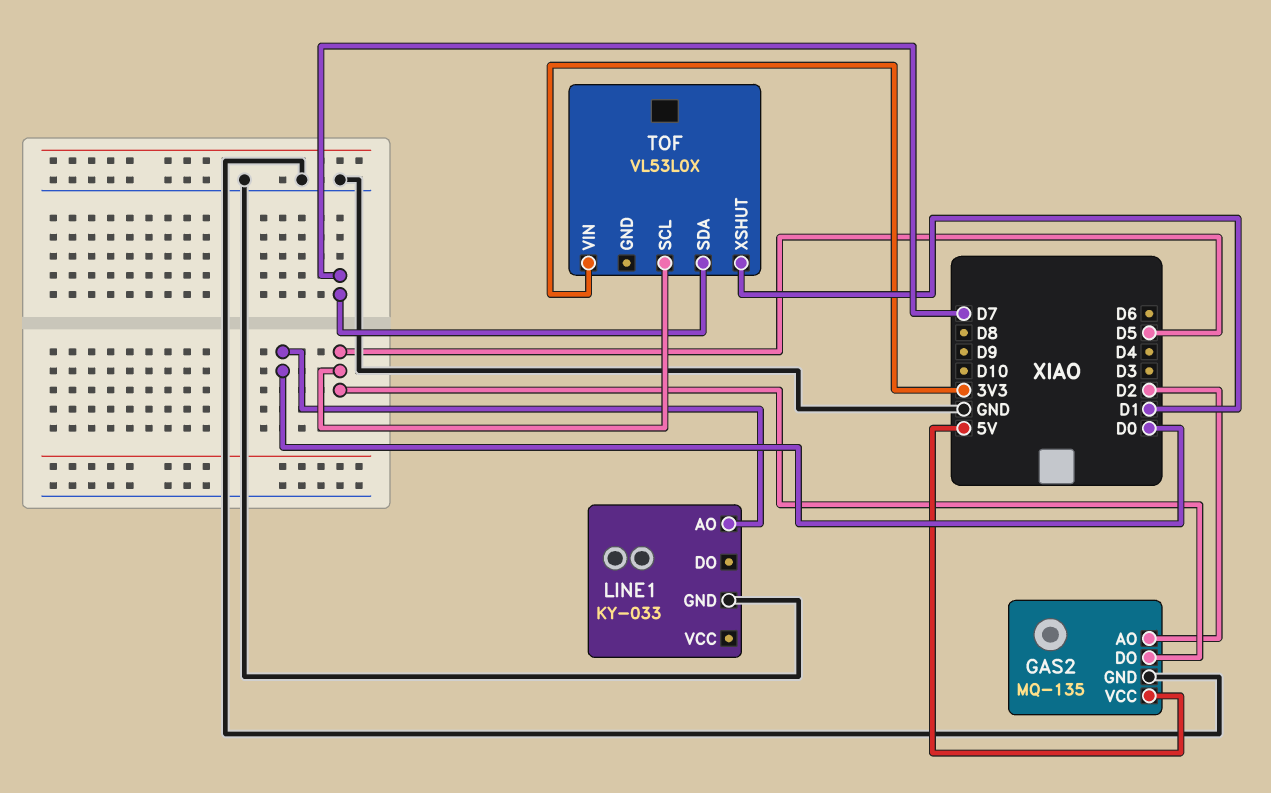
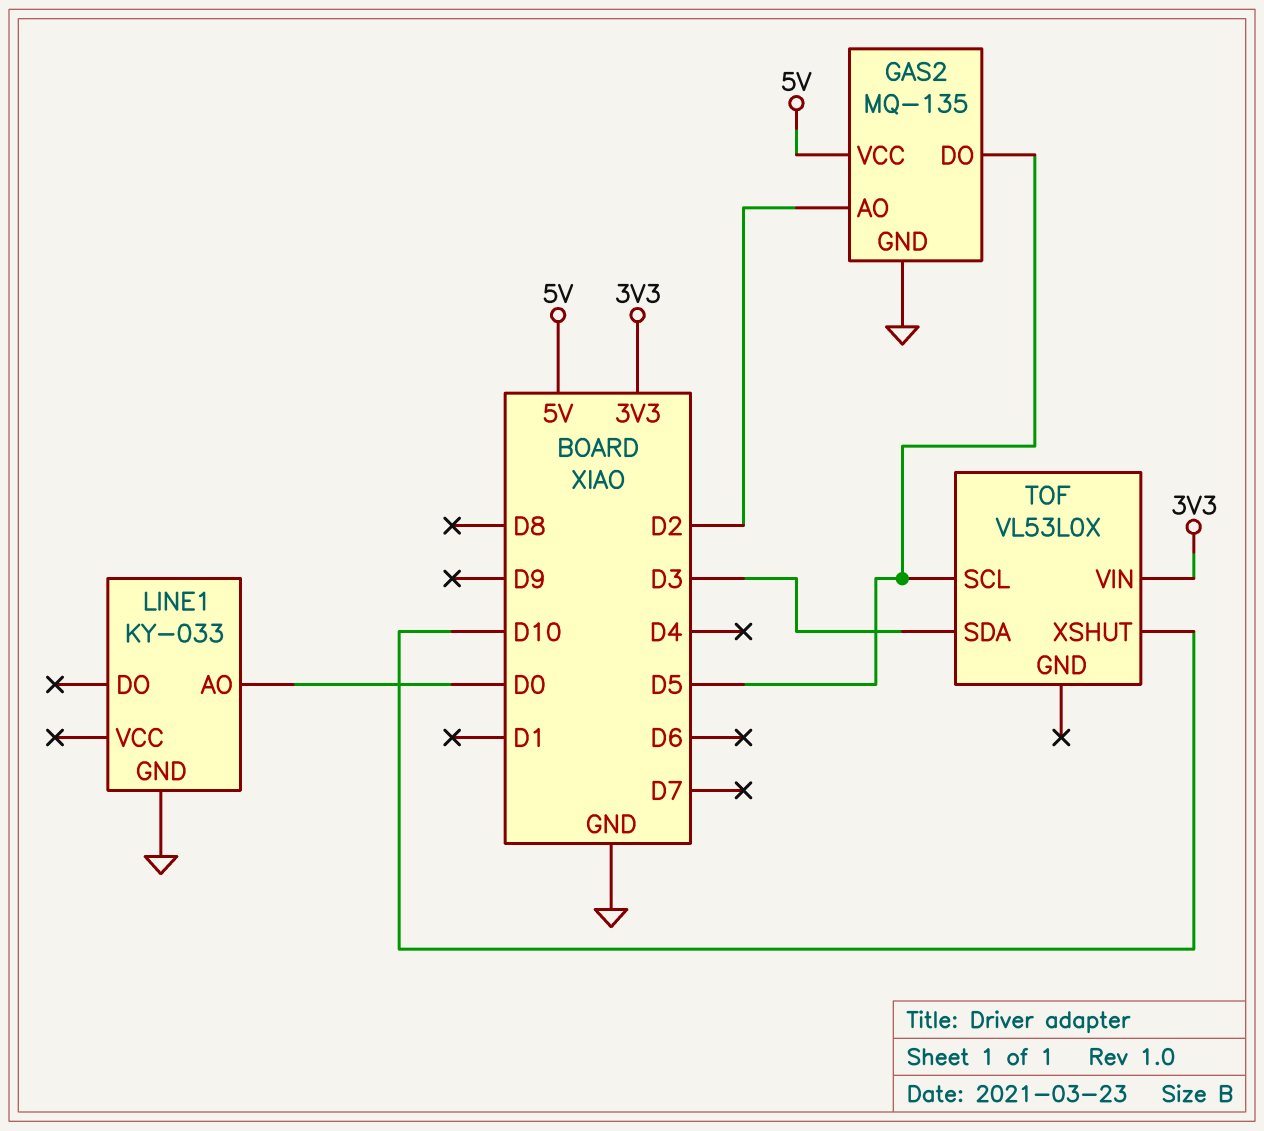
TOF pin SDA: D7 -> D3
TOF pin XSHUT: D1 -> D10

